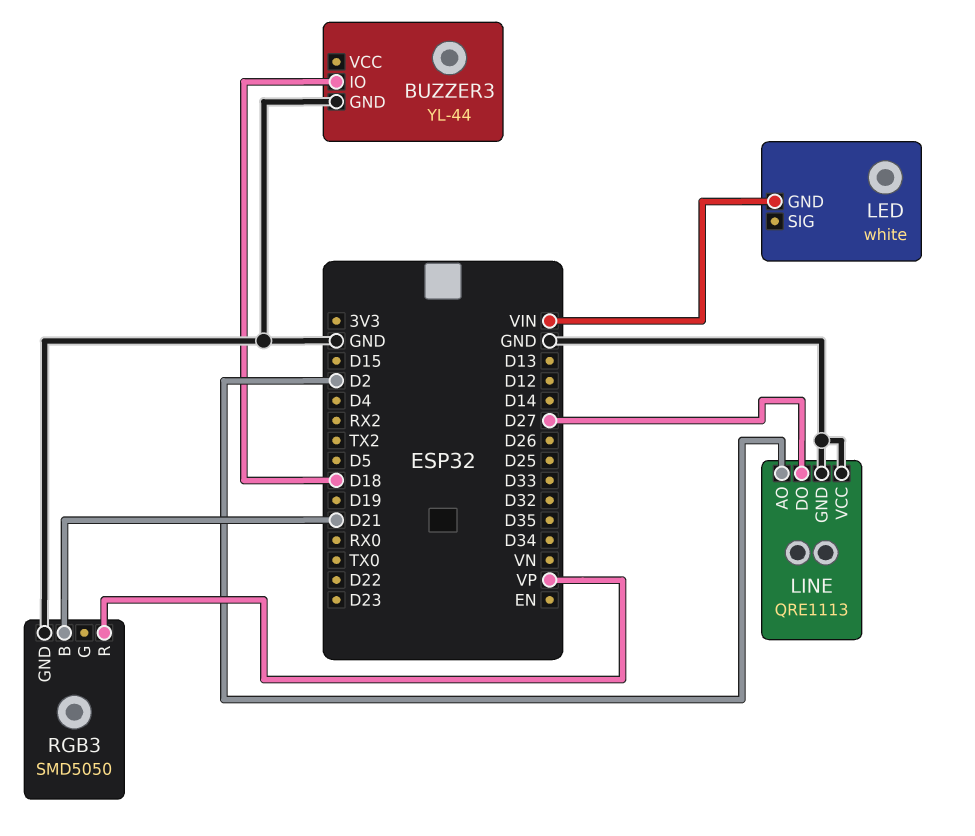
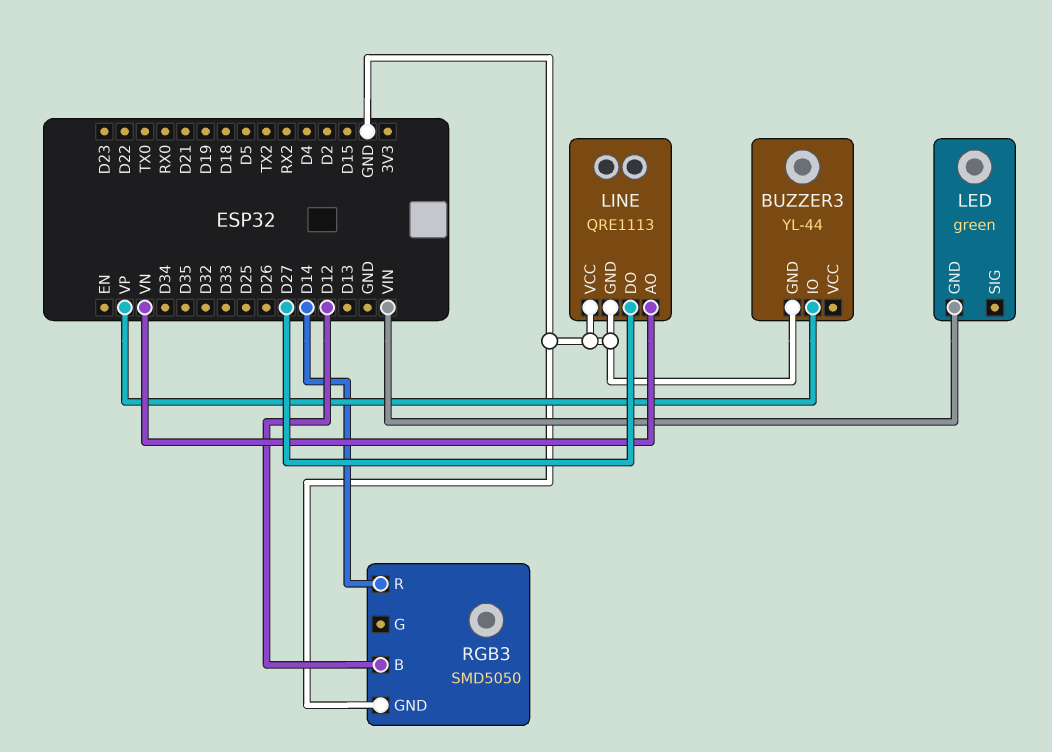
BUZZER3 pin IO: D18 -> VP
LED: white -> green
LINE pin AO: D2 -> VN
RGB3 pin B: D21 -> D12
RGB3 pin R: VP -> D14

